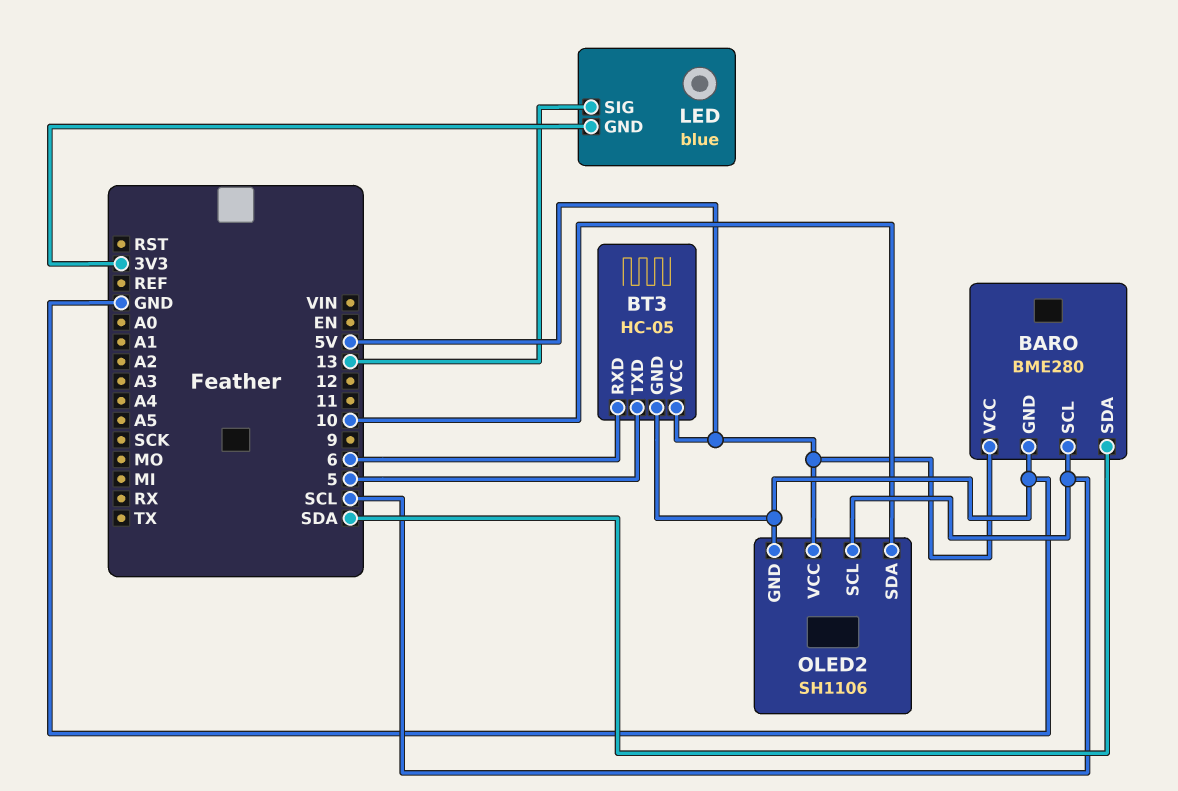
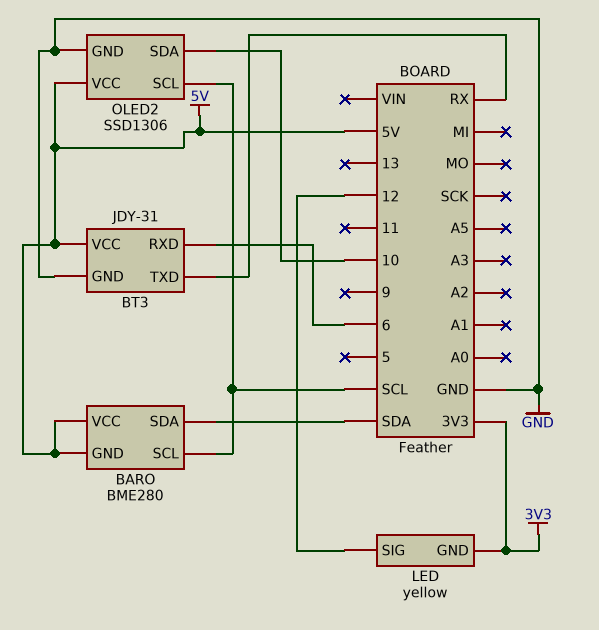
BARO pin GND: GND -> 5V
BT3: HC-05 -> JDY-31
BT3 pin TXD: 5 -> RX
LED: blue -> yellow
LED pin SIG: 13 -> 12
OLED2: SH1106 -> SSD1306

